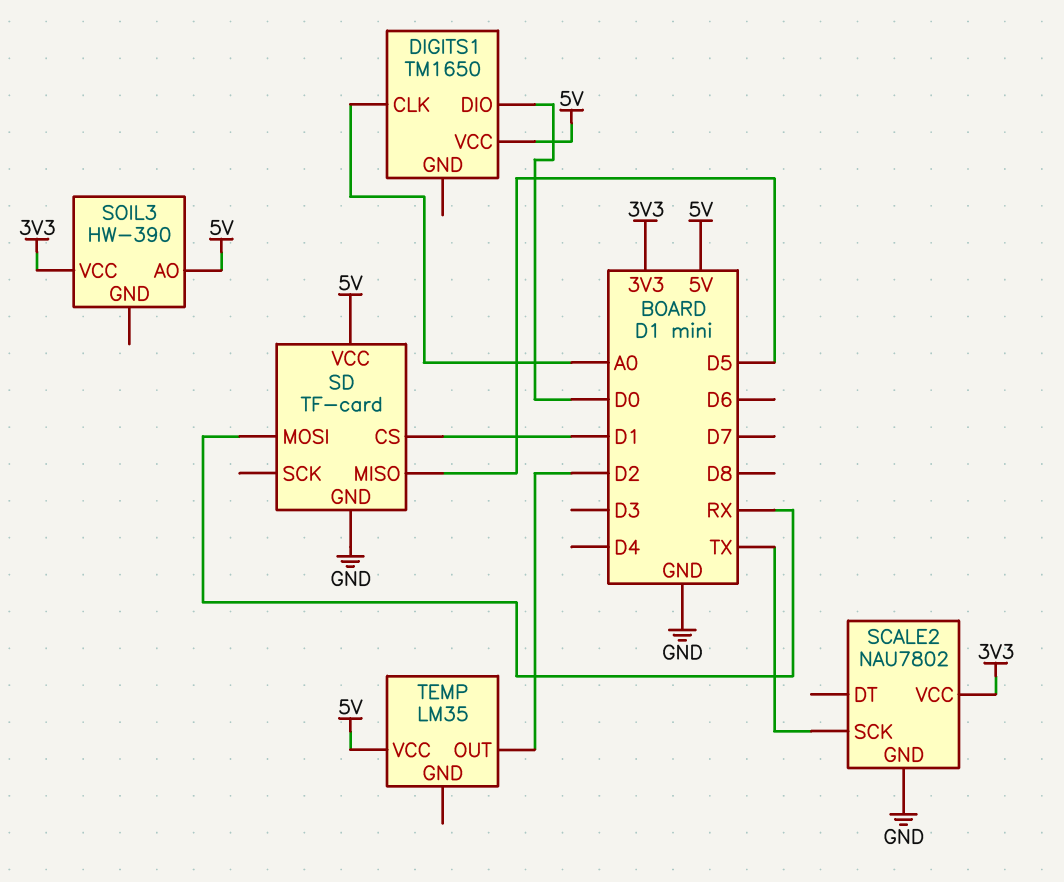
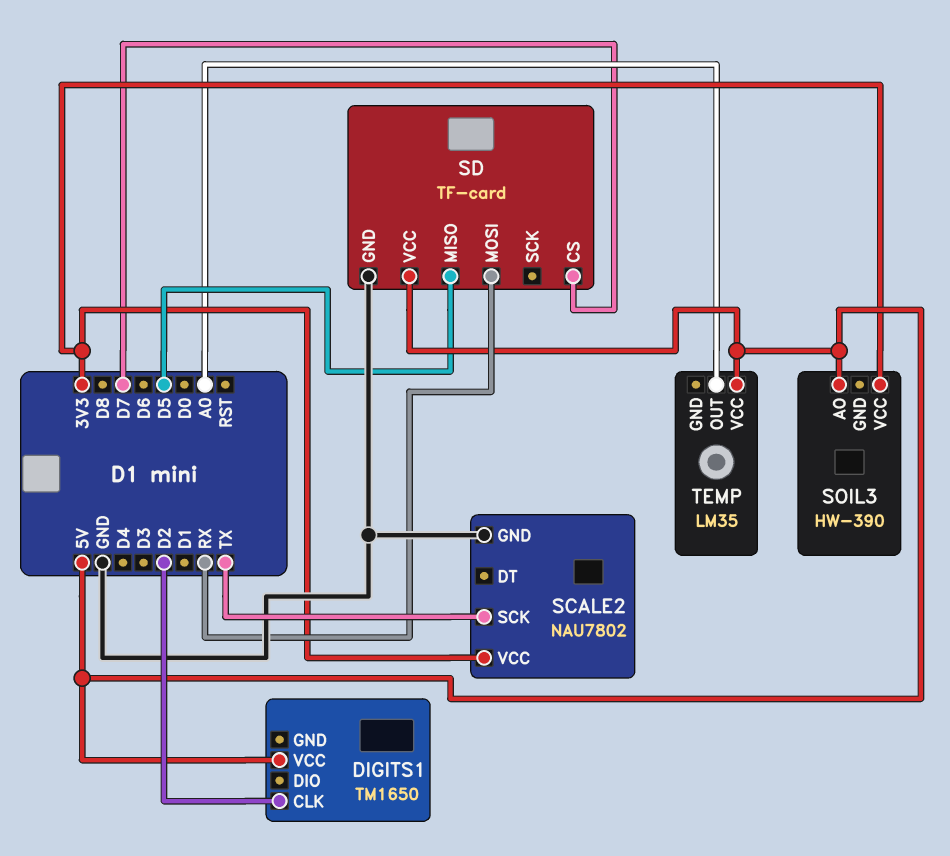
DIGITS1 pin CLK: A0 -> D2
DIGITS1 pin DIO: D0 -> none
SD pin CS: D1 -> D7
TEMP pin OUT: D2 -> A0

